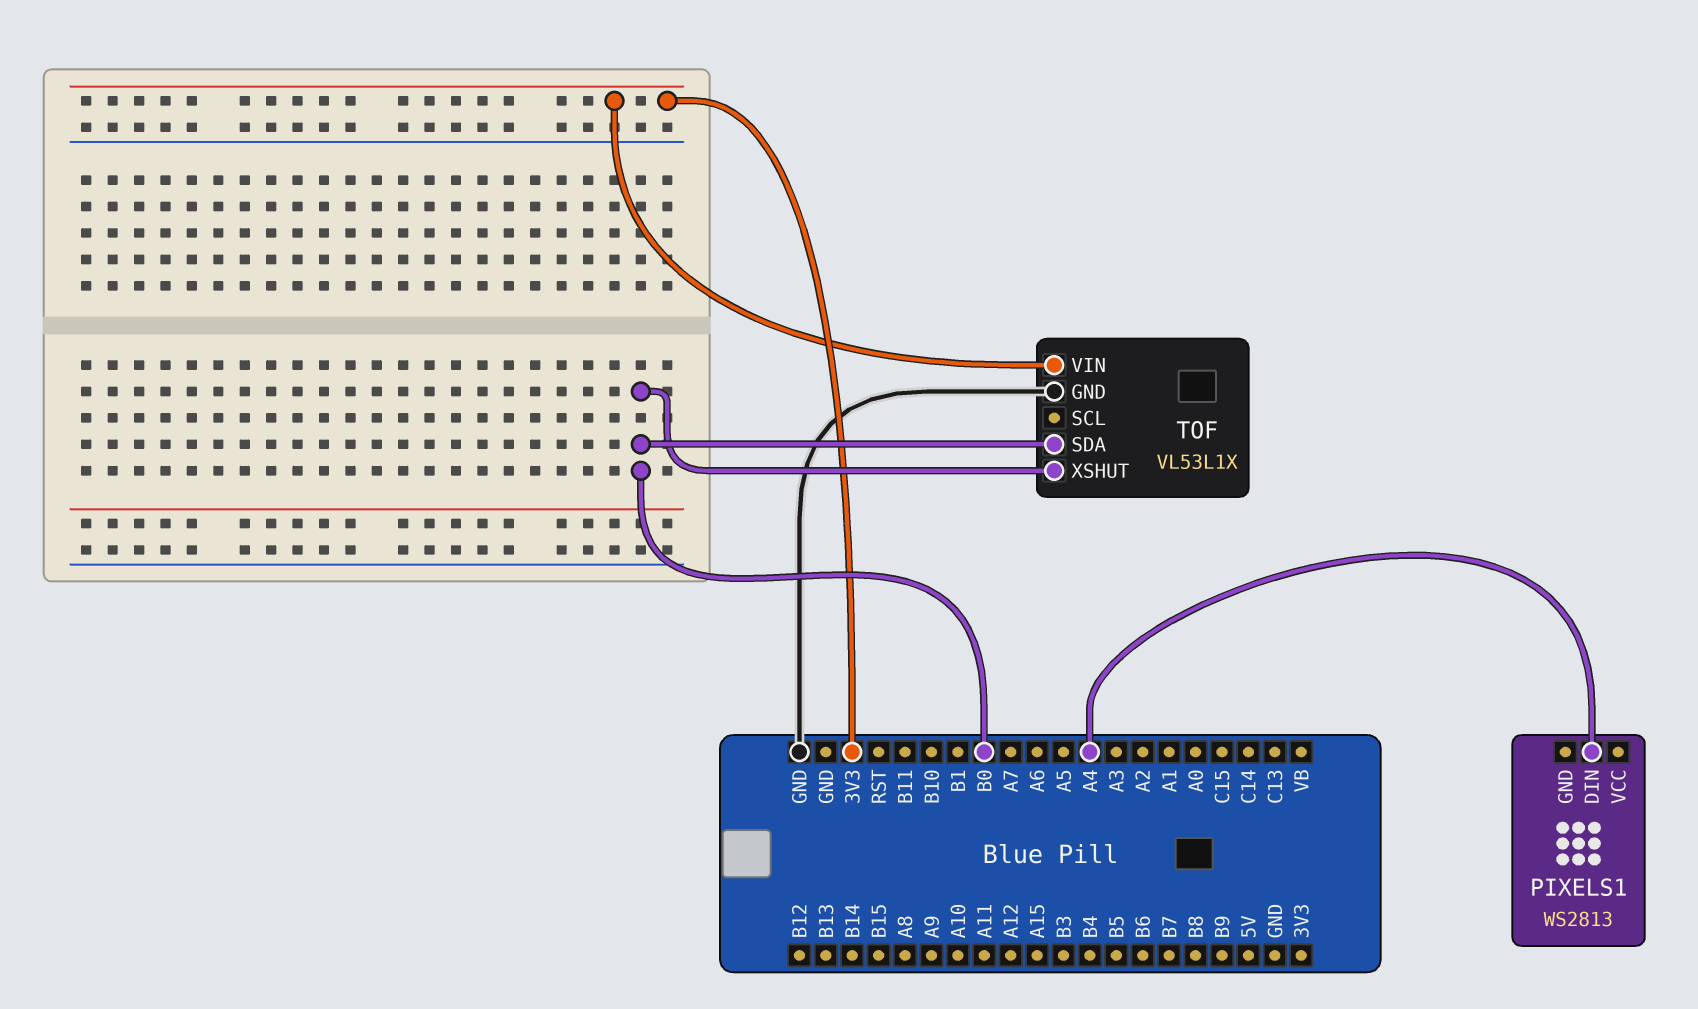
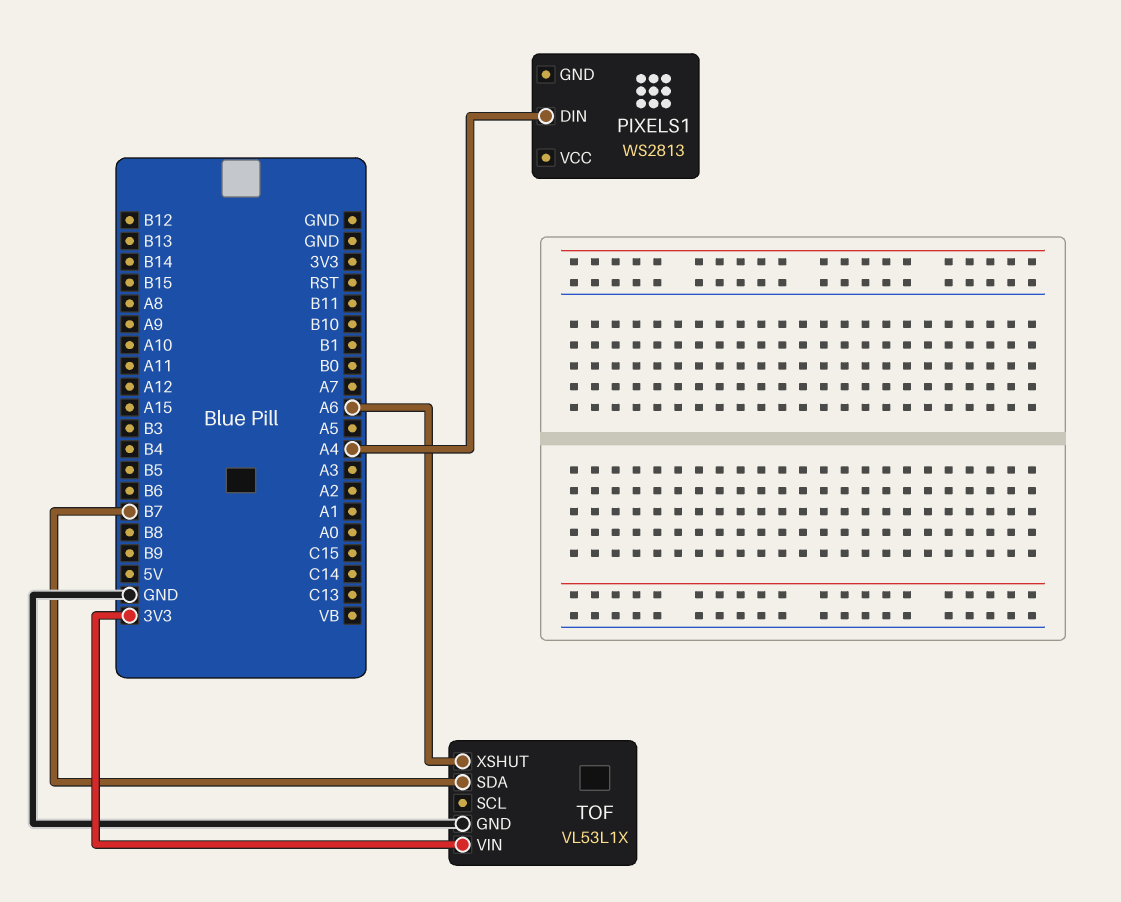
TOF pin SDA: B0 -> B7
TOF pin XSHUT: B0 -> A6

